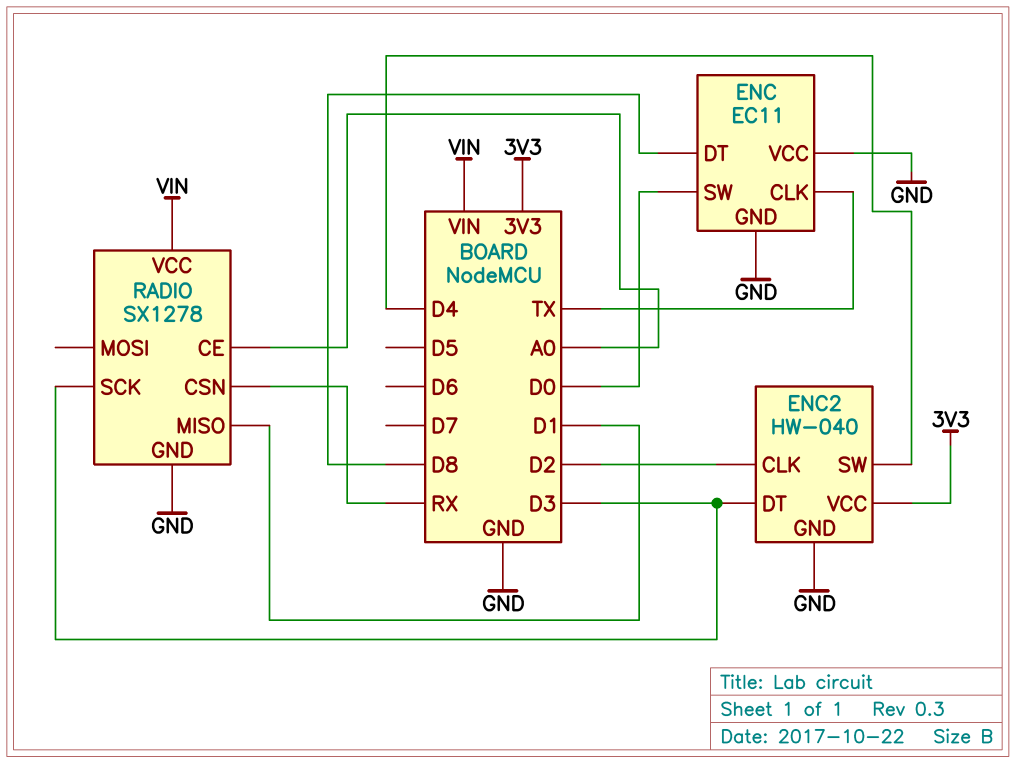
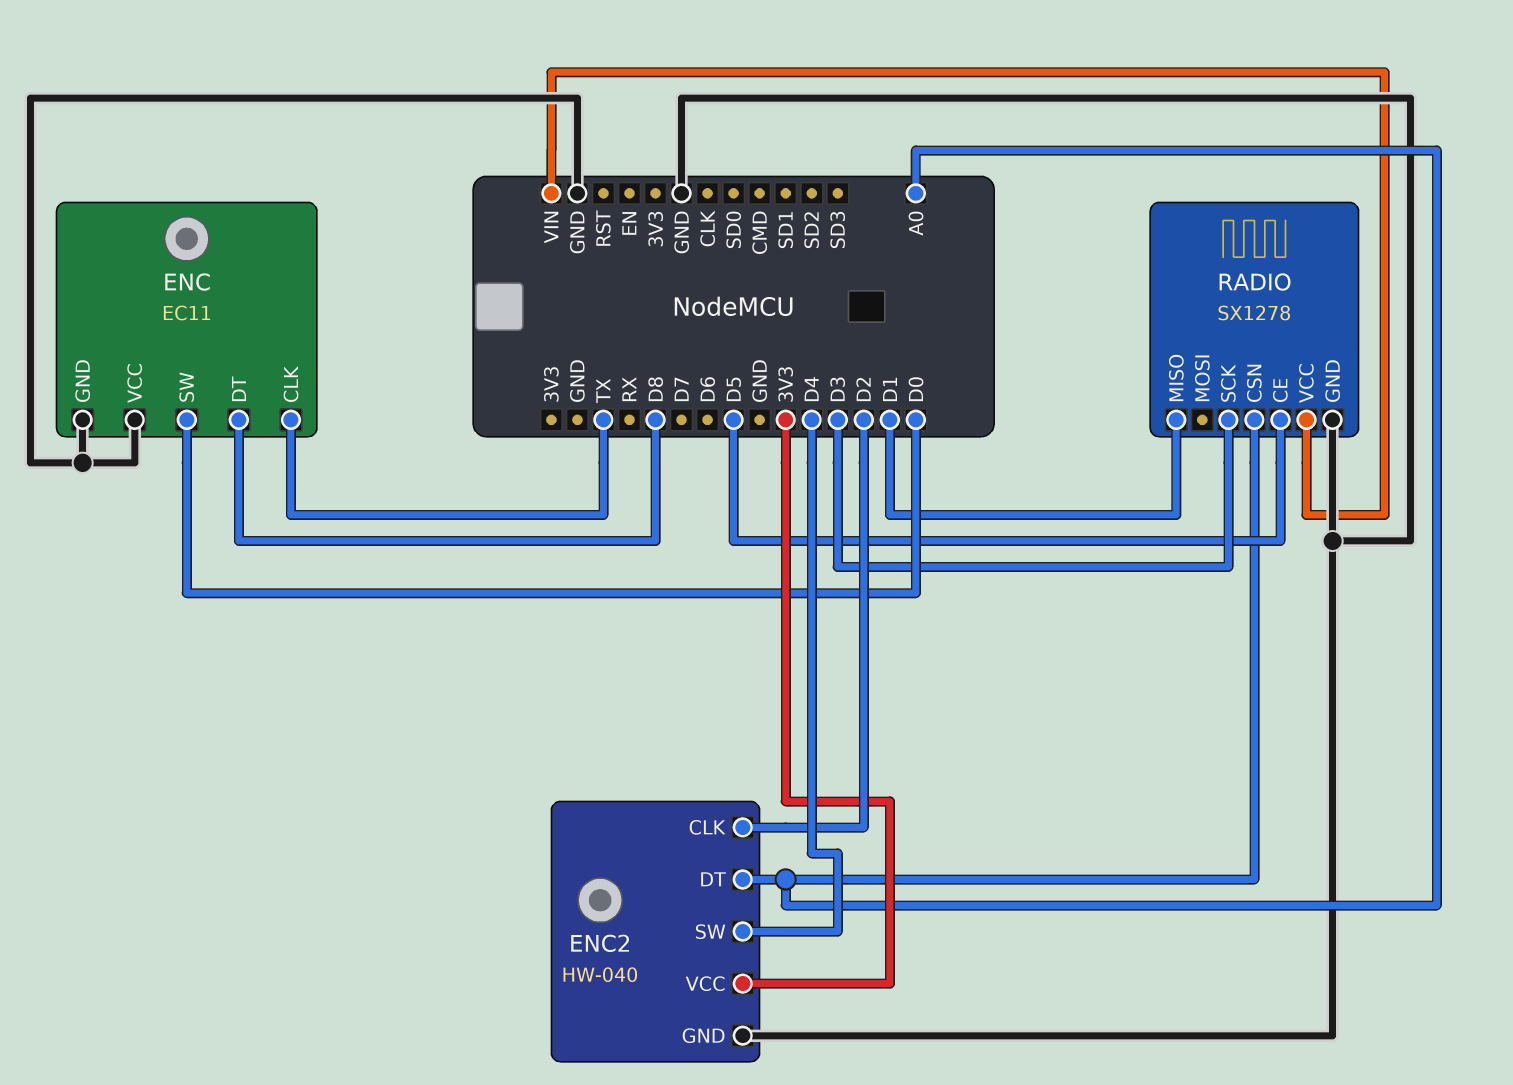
ENC2 pin DT: D3 -> A0
RADIO pin CE: A0 -> D5
RADIO pin CSN: RX -> A0

